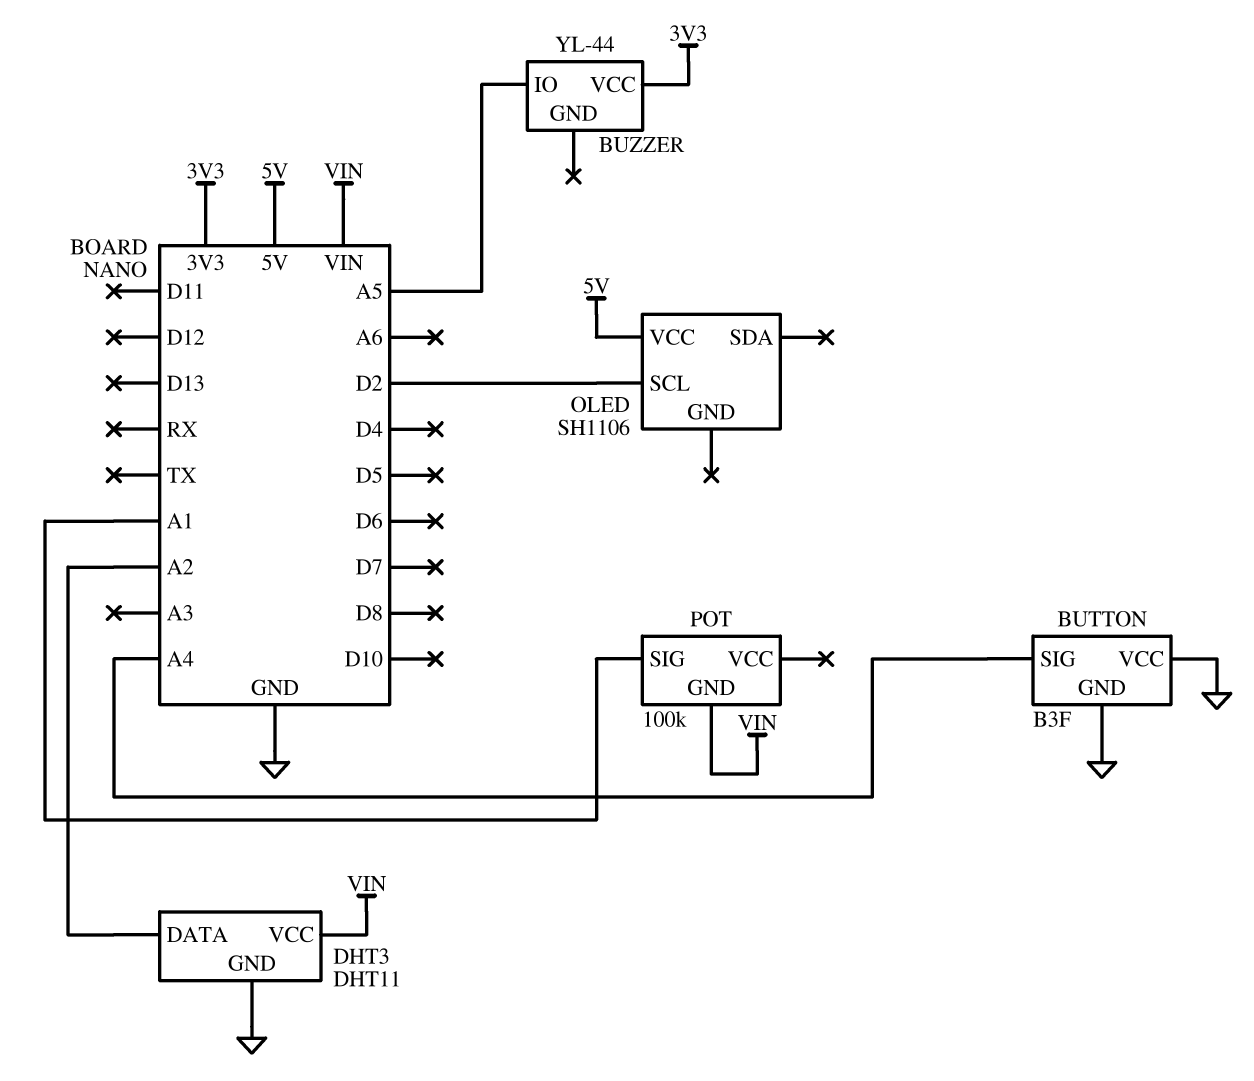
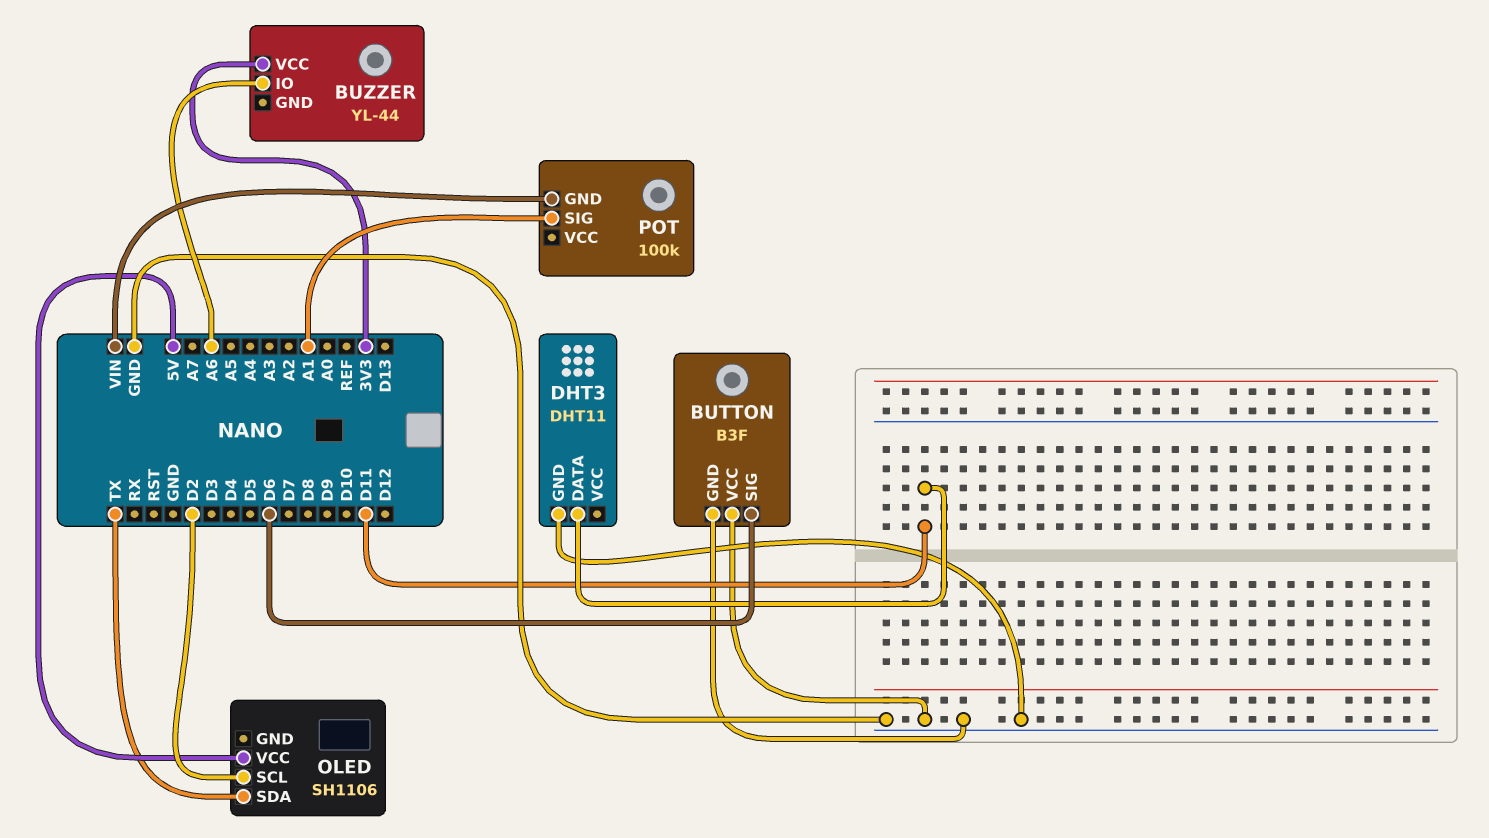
BUTTON pin SIG: A4 -> D6
BUZZER pin IO: A5 -> A6
DHT3 pin DATA: A2 -> D11
DHT3 pin VCC: VIN -> none
OLED pin SDA: none -> TX

